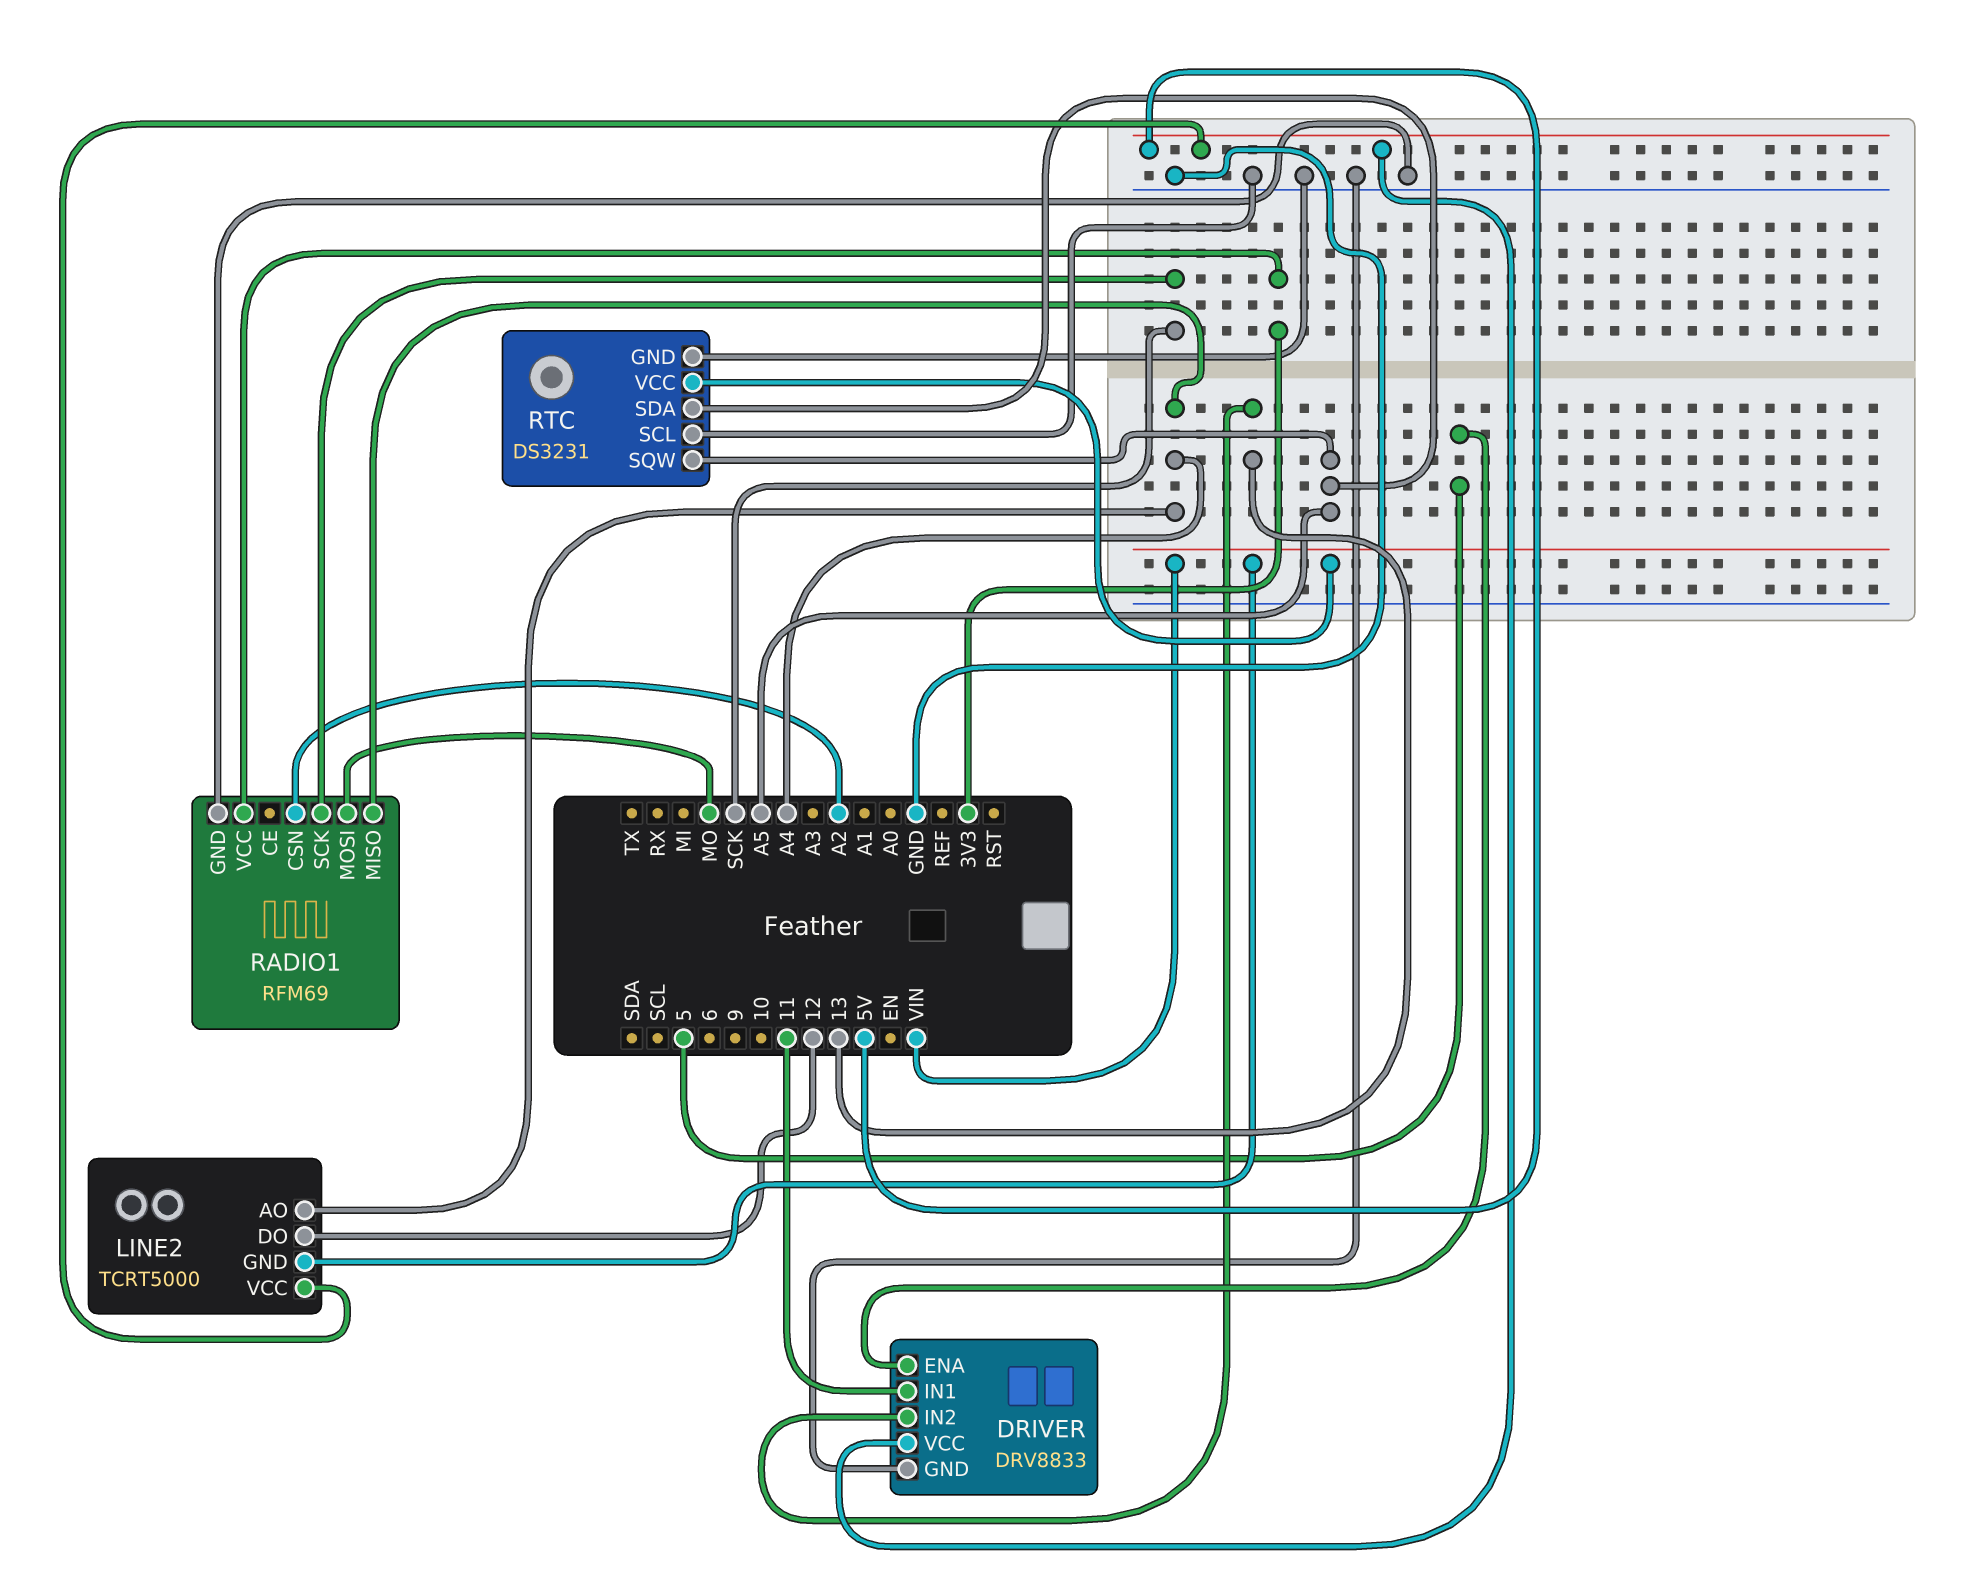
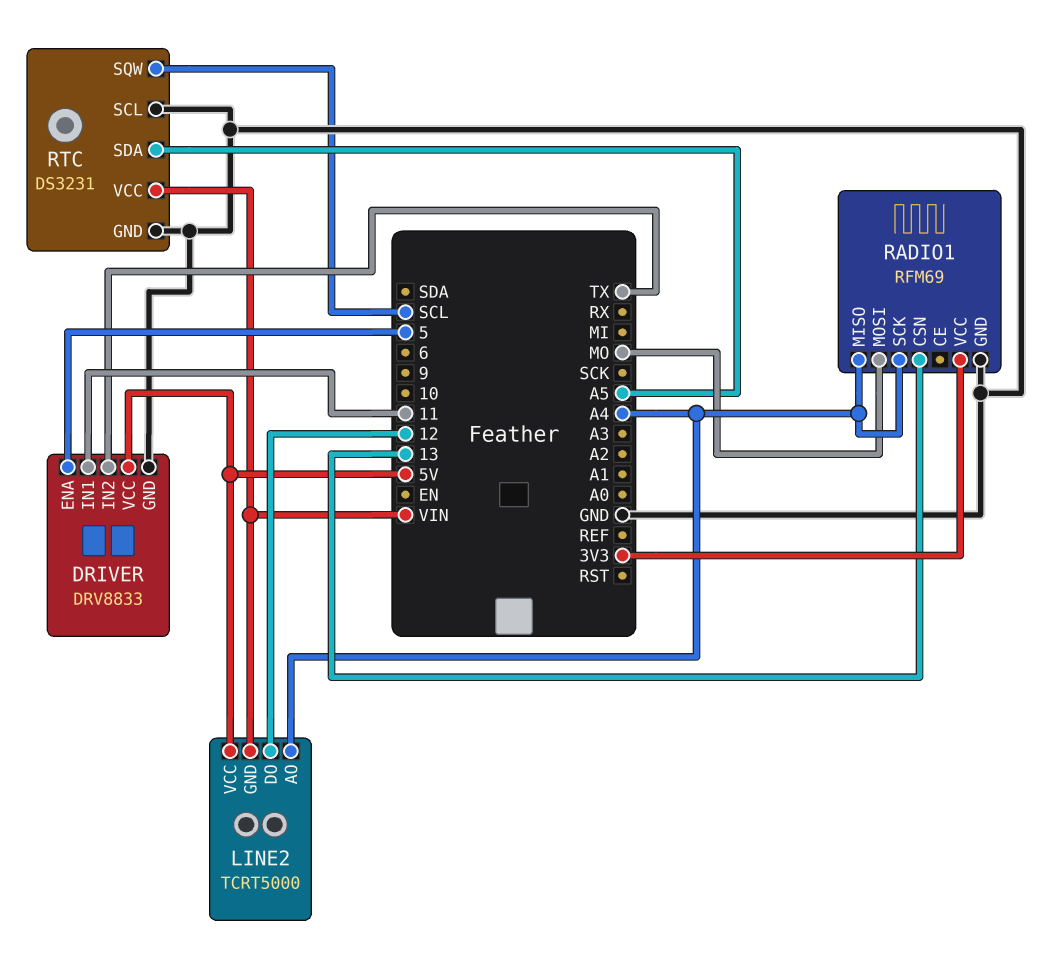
DRIVER pin IN2: 13 -> TX
RADIO1 pin CSN: A2 -> 13
RADIO1 pin SCK: SCK -> A4
RTC pin SQW: A5 -> SCL

